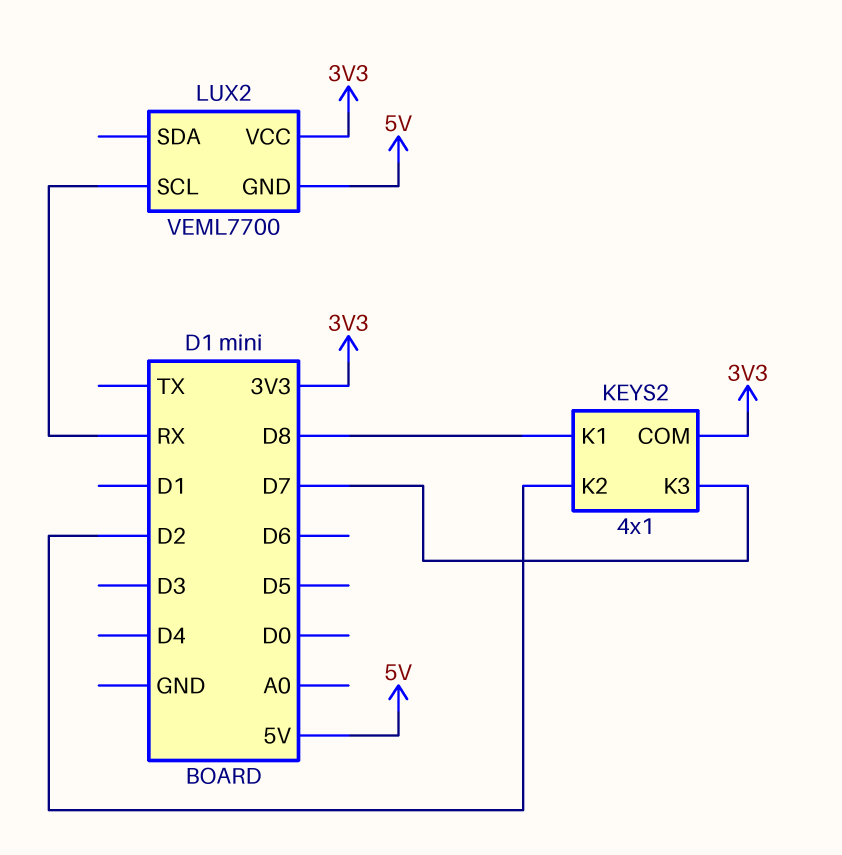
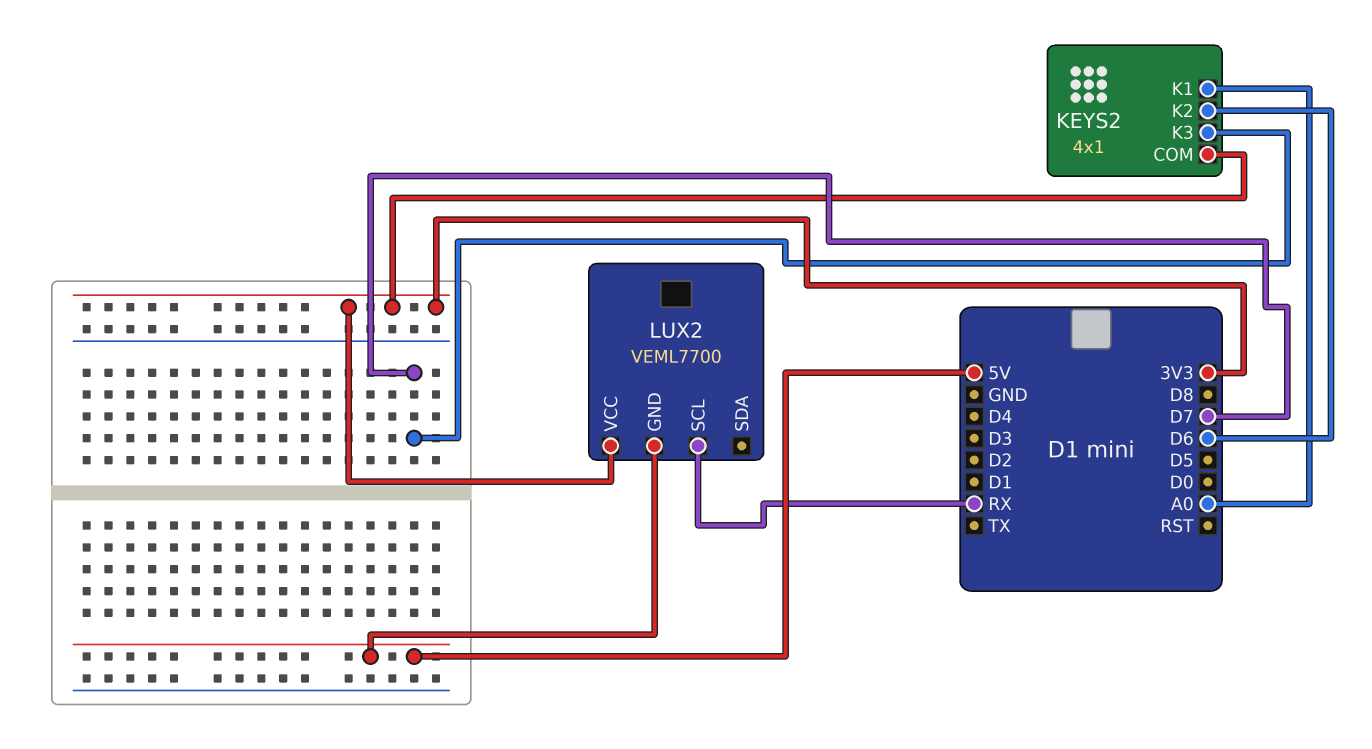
KEYS2 pin K1: D8 -> A0
KEYS2 pin K2: D2 -> D6

